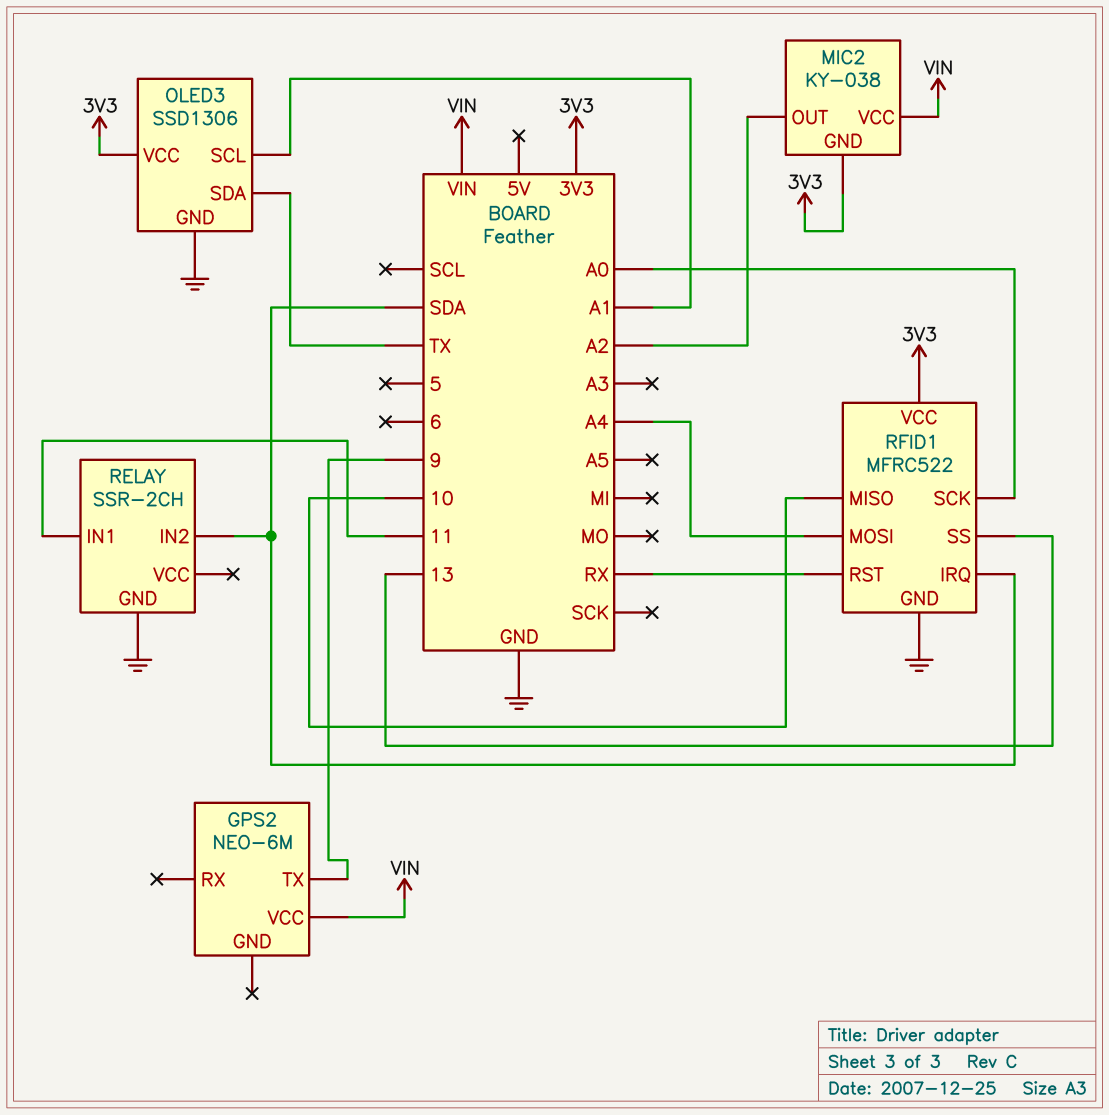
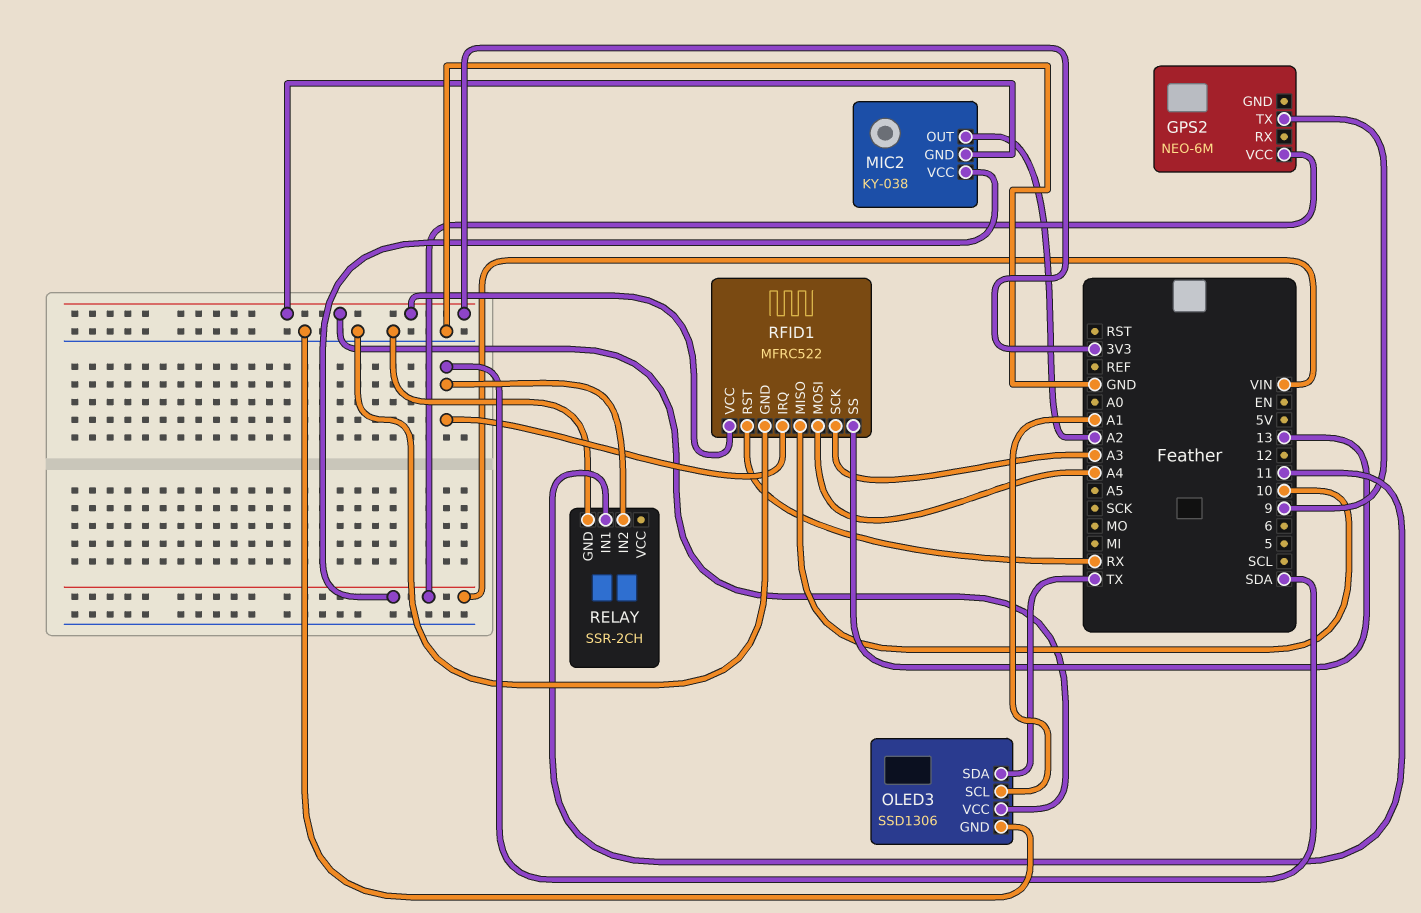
RFID1 pin SCK: A0 -> A3

